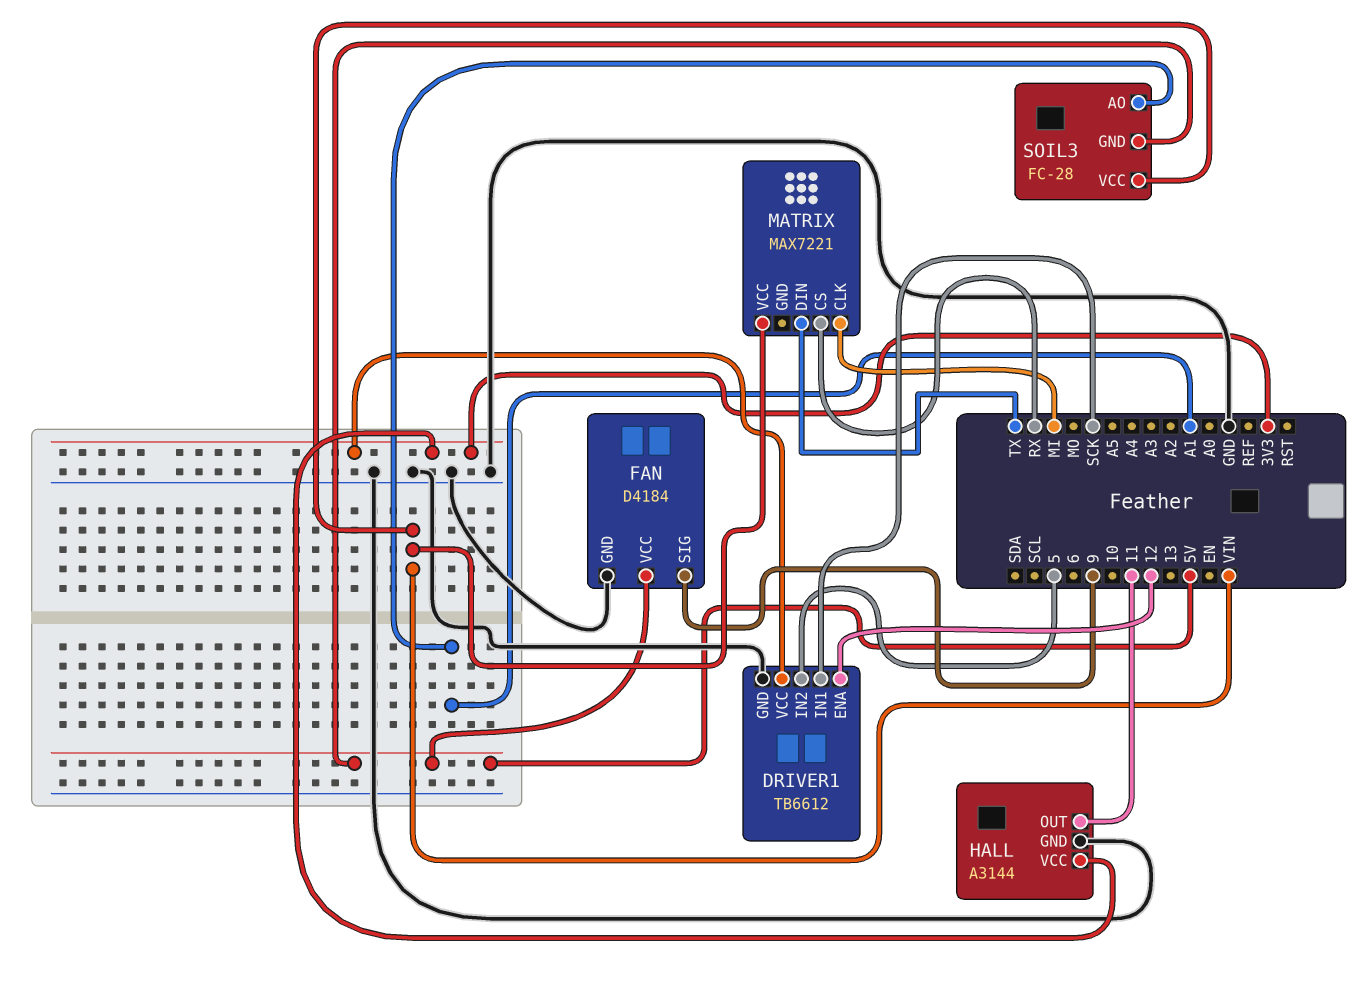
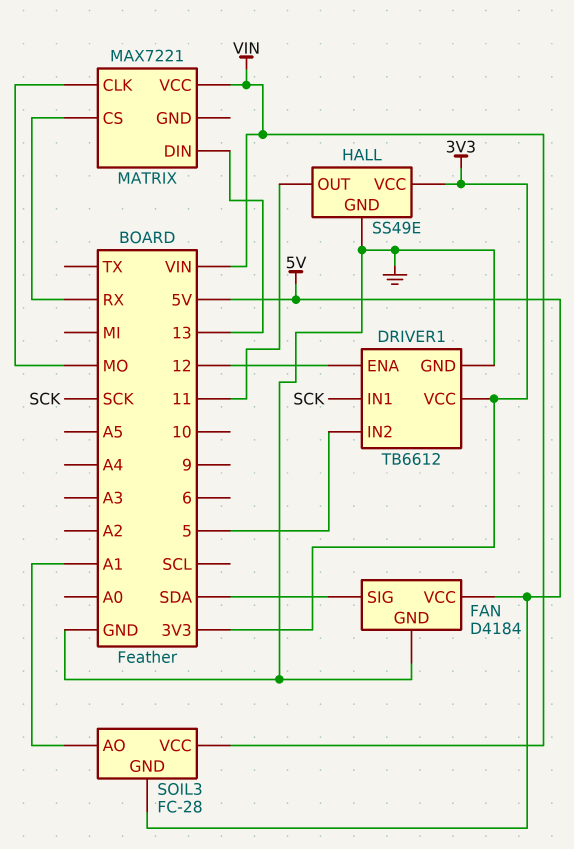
FAN pin SIG: 9 -> SDA
HALL: A3144 -> SS49E
MATRIX pin CLK: MI -> MO
MATRIX pin DIN: TX -> 13

